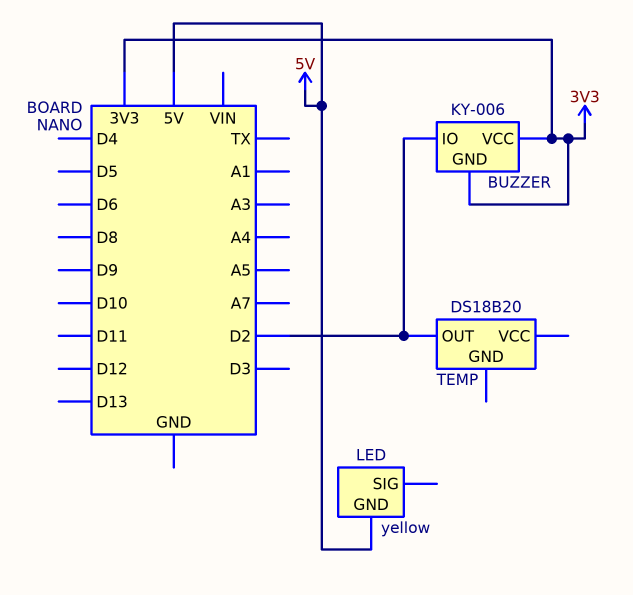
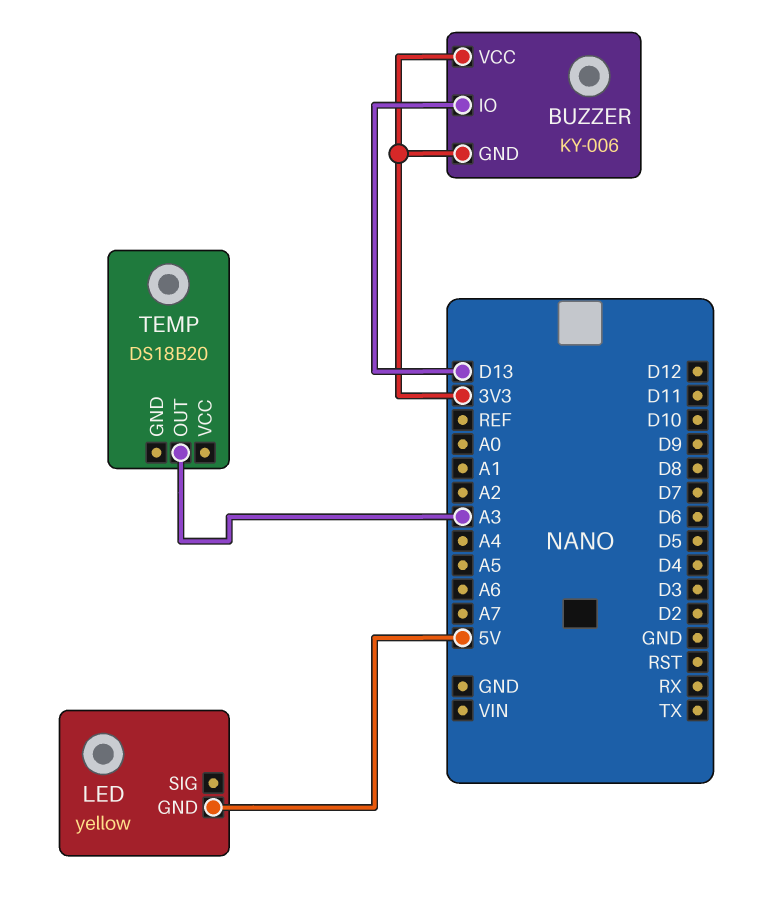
BUZZER pin IO: D2 -> D13
TEMP pin OUT: D2 -> A3

